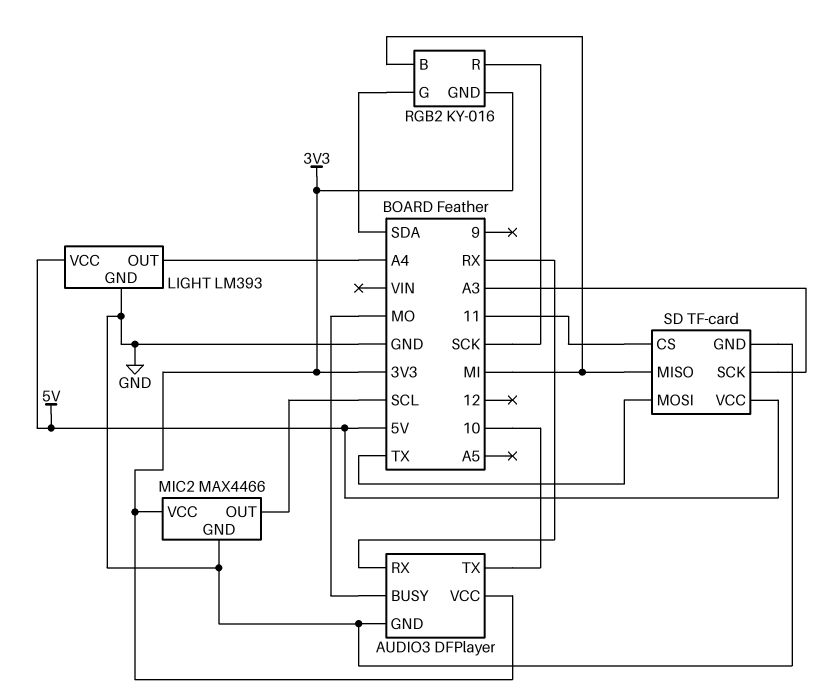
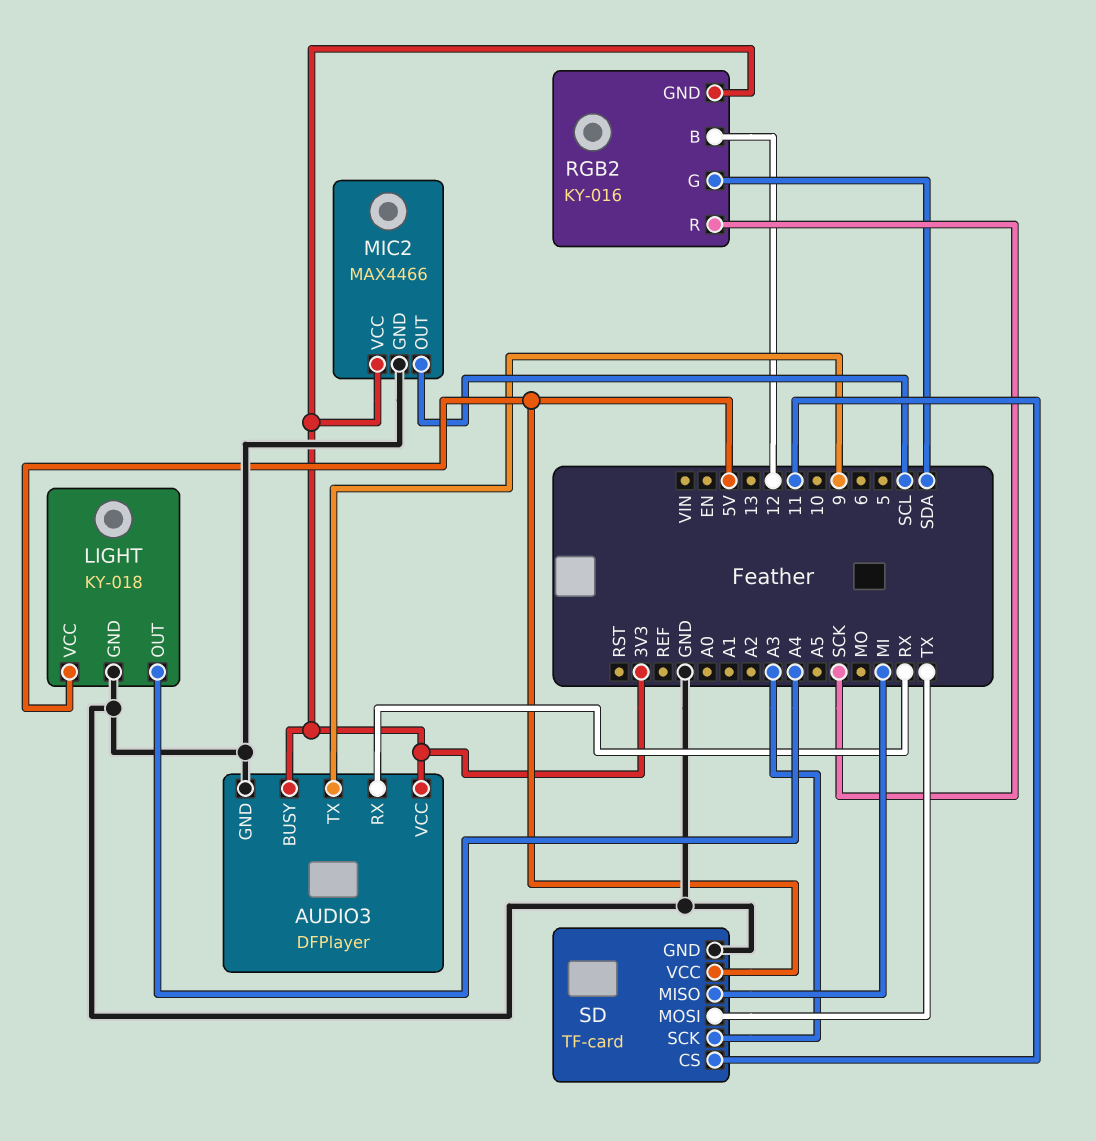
AUDIO3 pin BUSY: MO -> 3V3
AUDIO3 pin TX: 10 -> 9
LIGHT: LM393 -> KY-018
RGB2 pin B: MI -> 12

